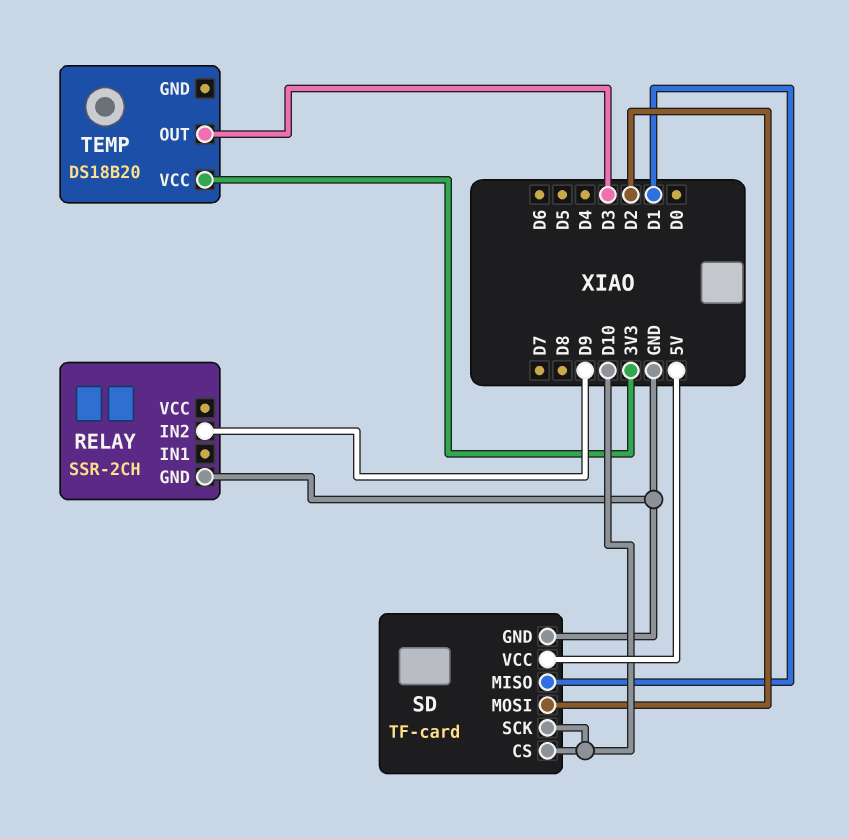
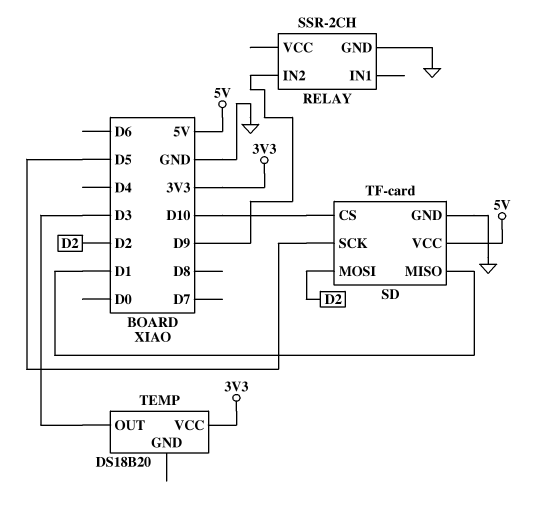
SD pin SCK: D10 -> D5

